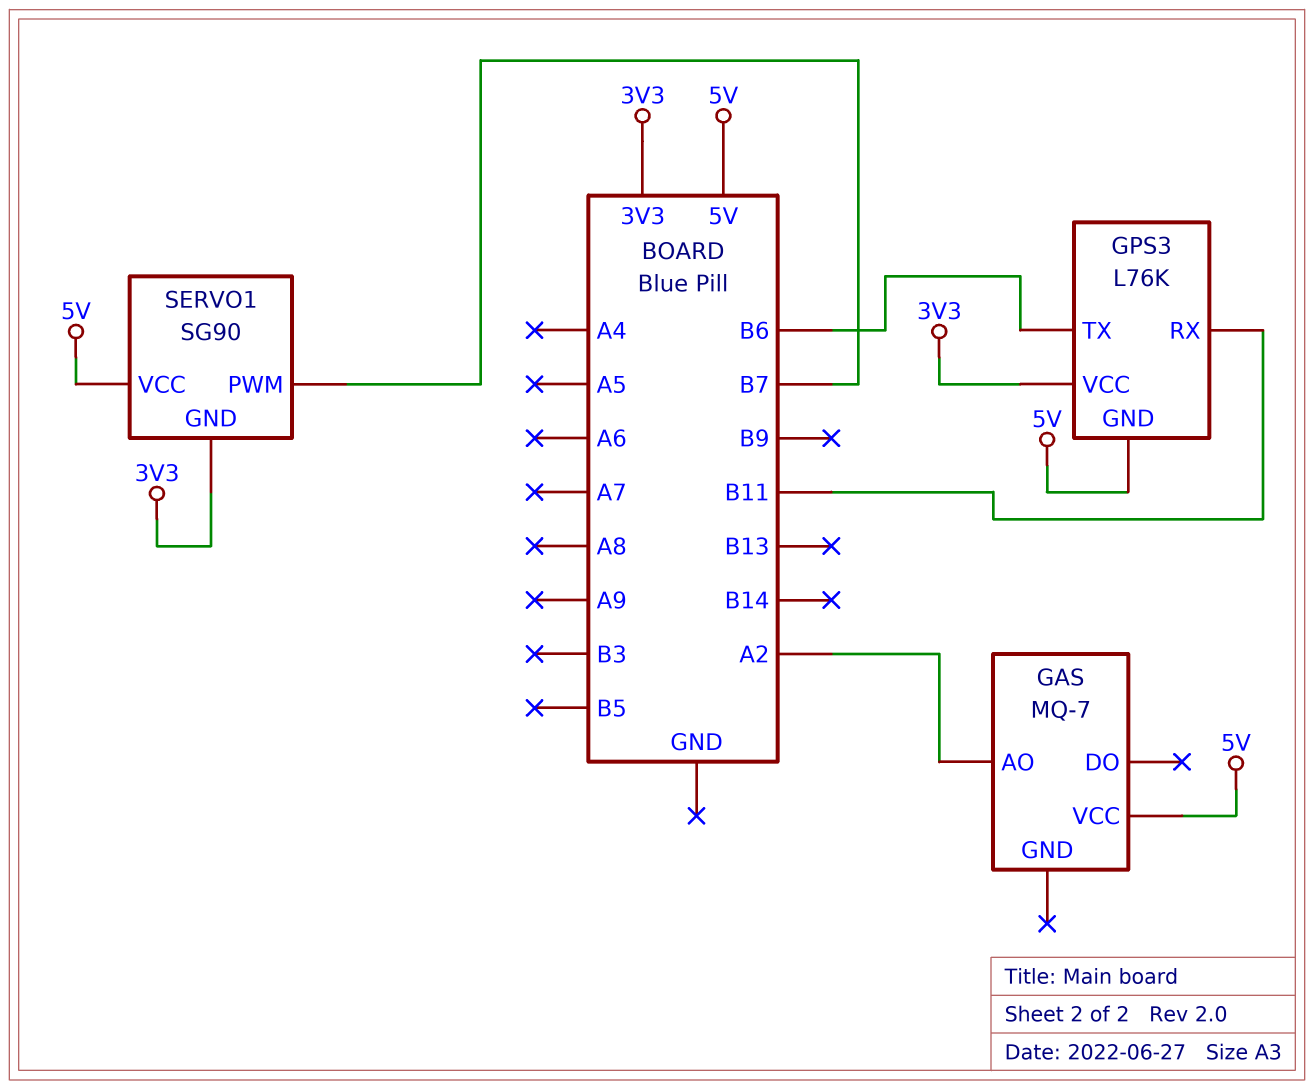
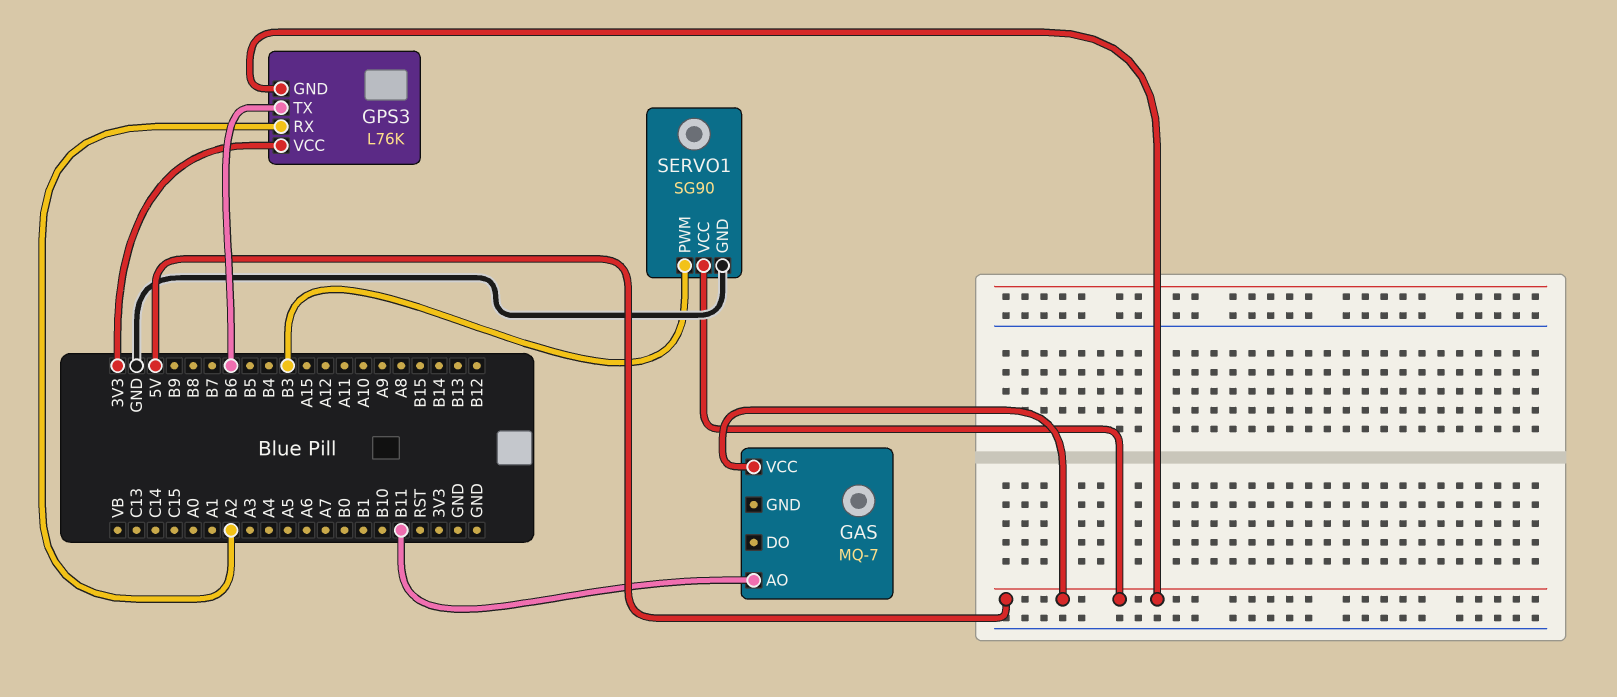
GAS pin AO: A2 -> B11
GPS3 pin RX: B11 -> A2
SERVO1 pin GND: 3V3 -> GND
SERVO1 pin PWM: B7 -> B3

